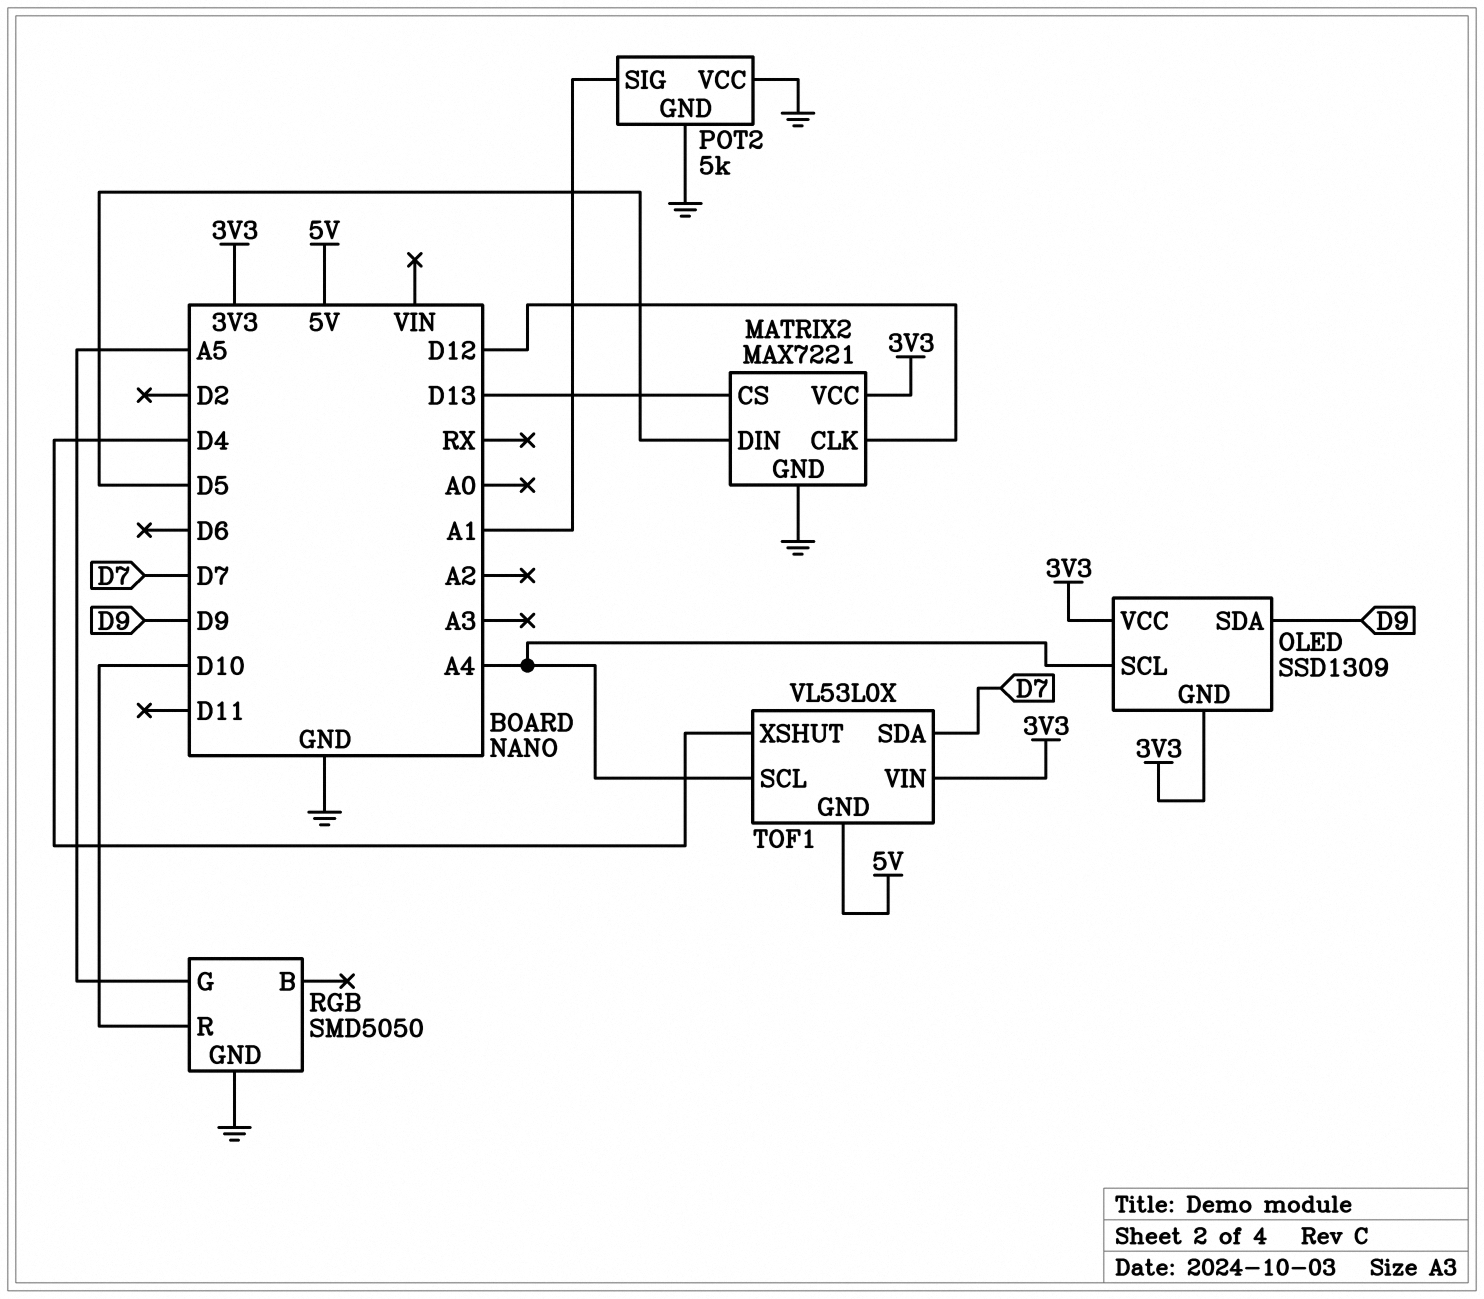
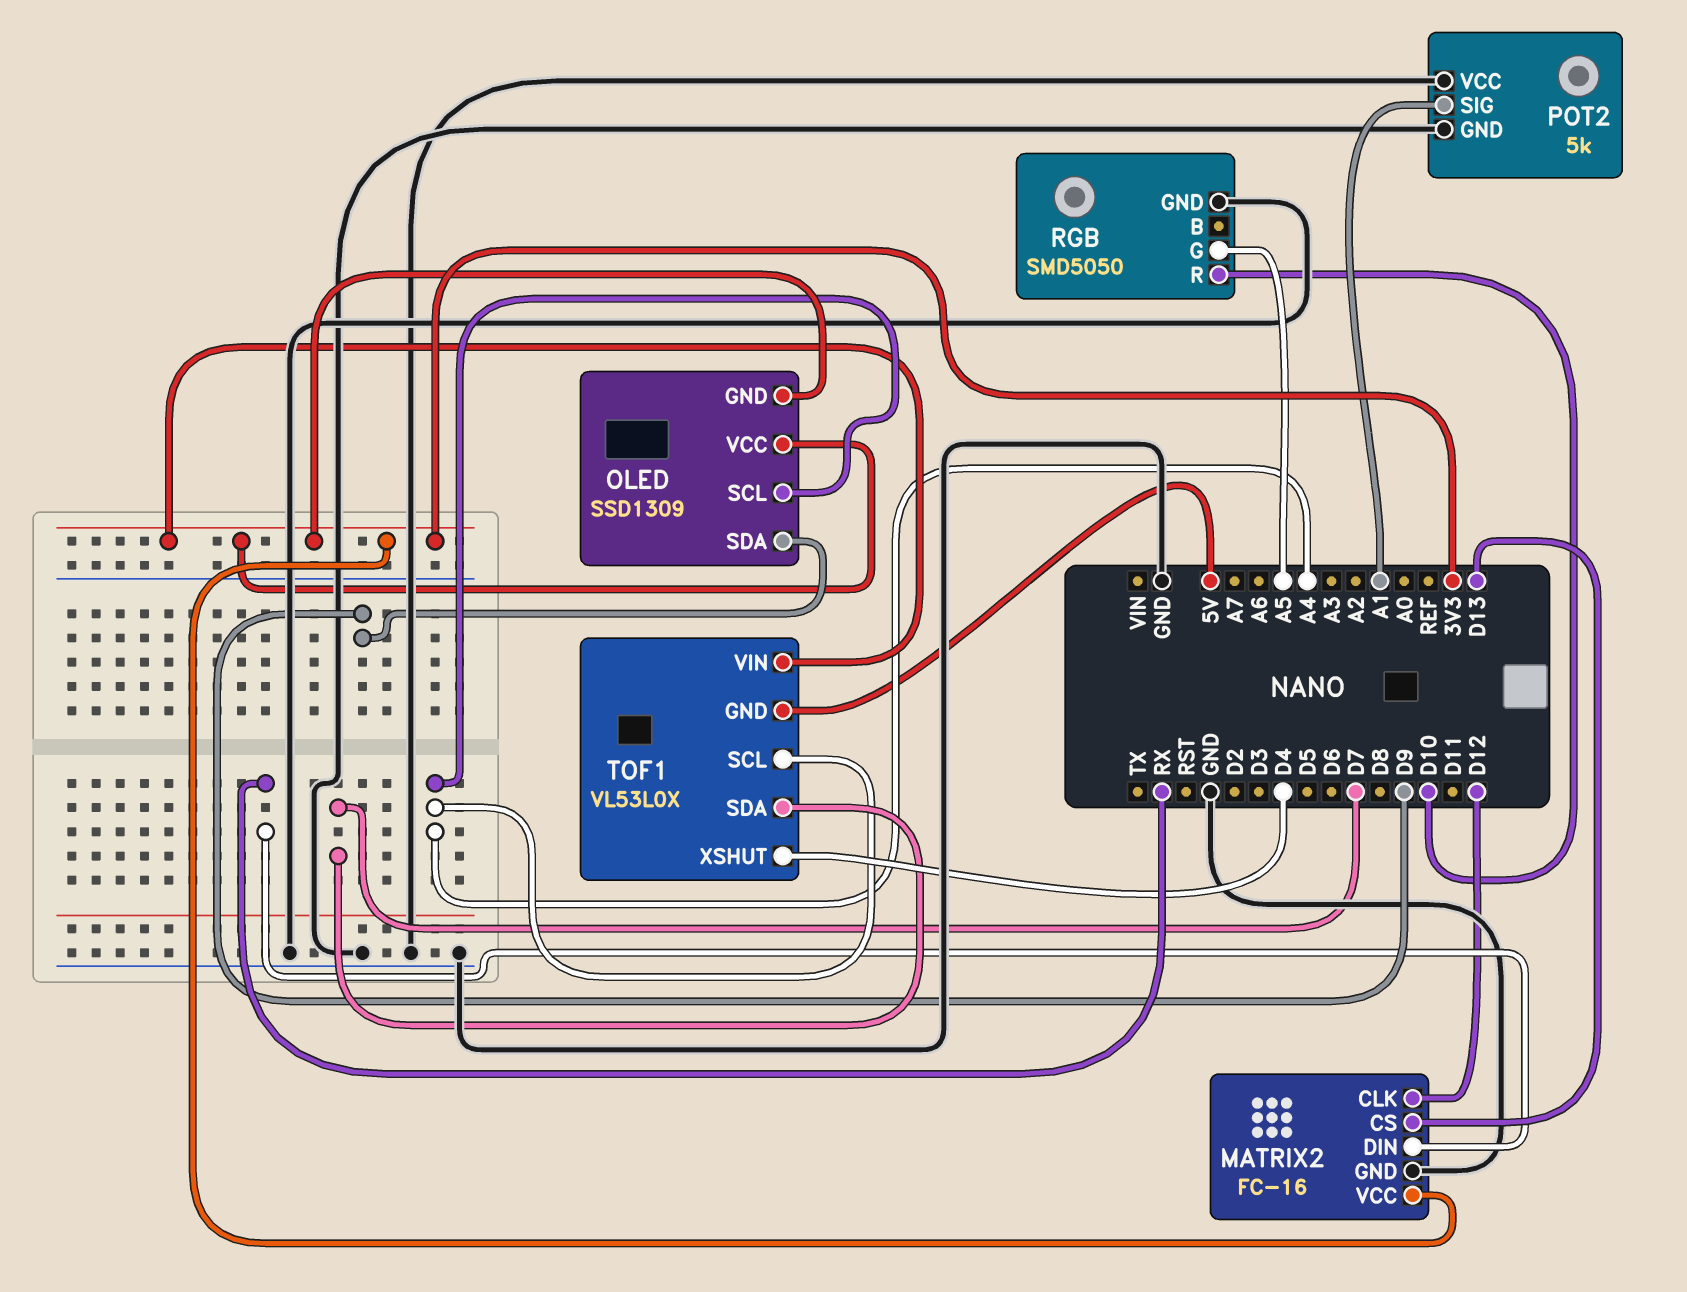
MATRIX2: MAX7221 -> FC-16
MATRIX2 pin DIN: D5 -> RX

